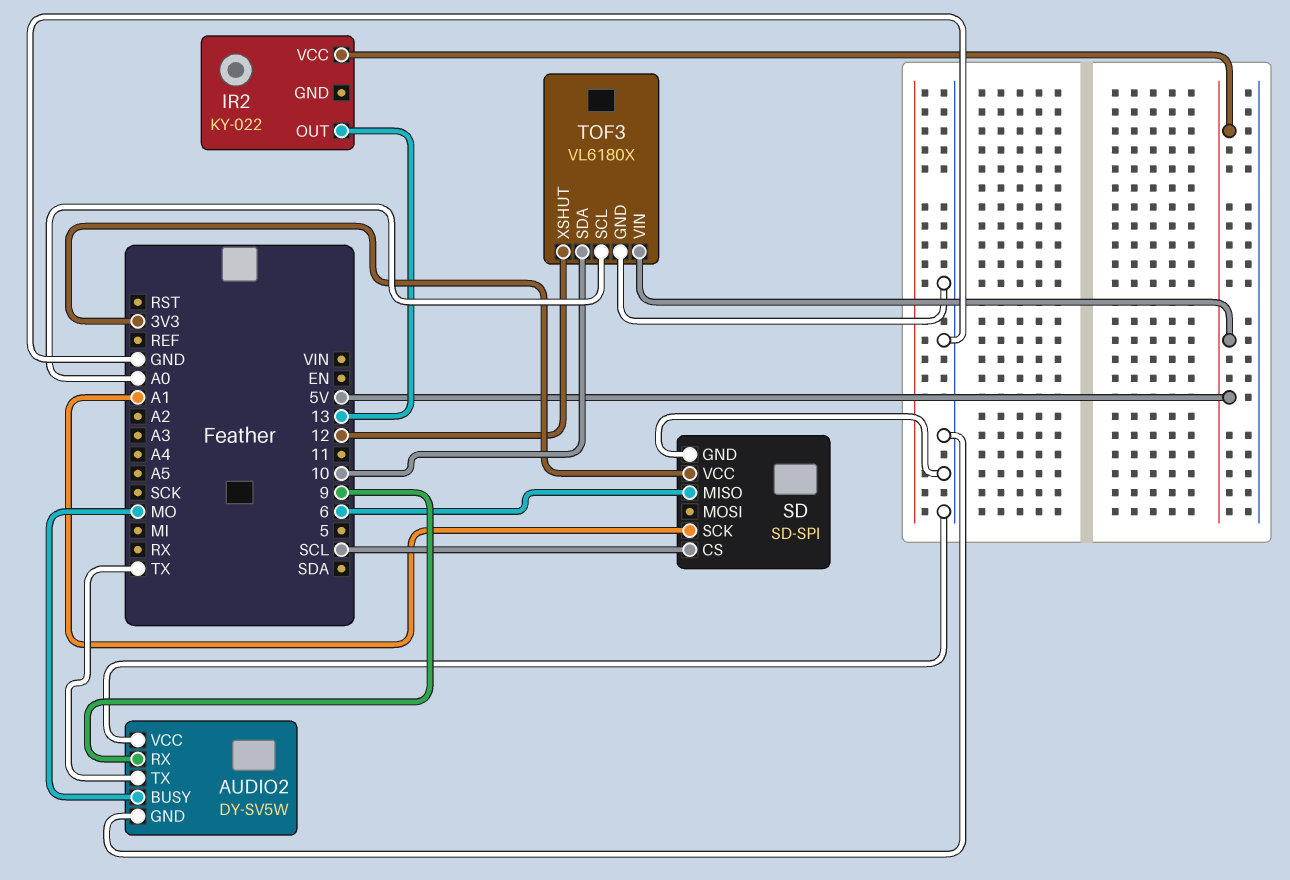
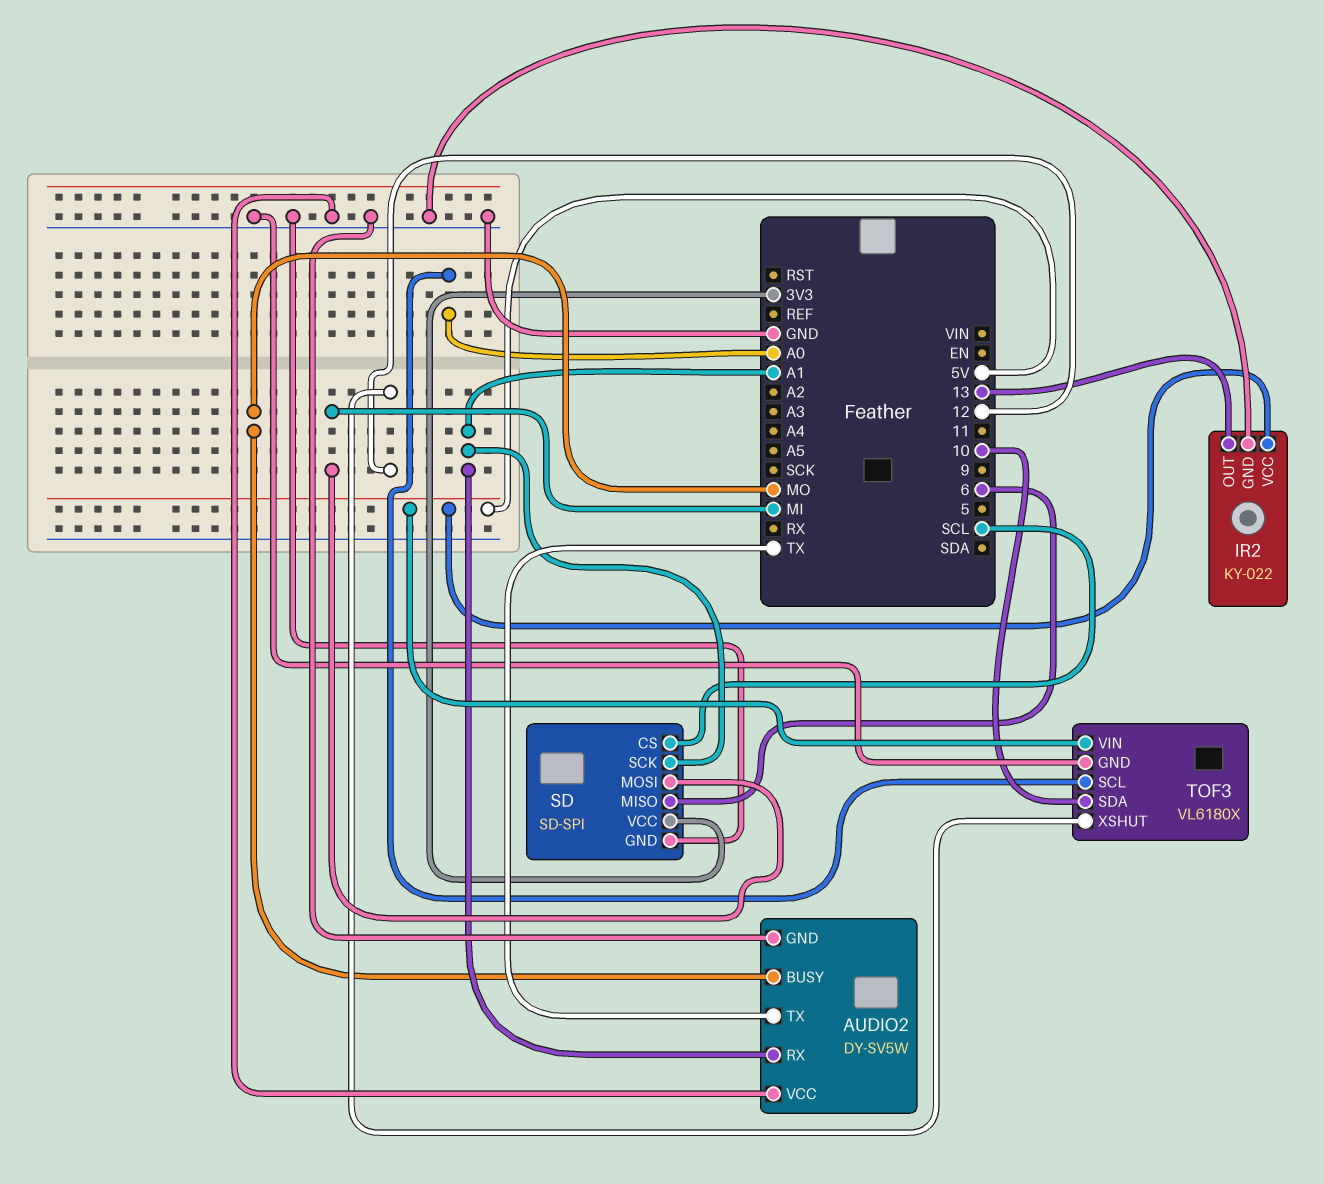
AUDIO2 pin RX: 9 -> A1
IR2 pin GND: none -> GND
SD pin MOSI: none -> MI

